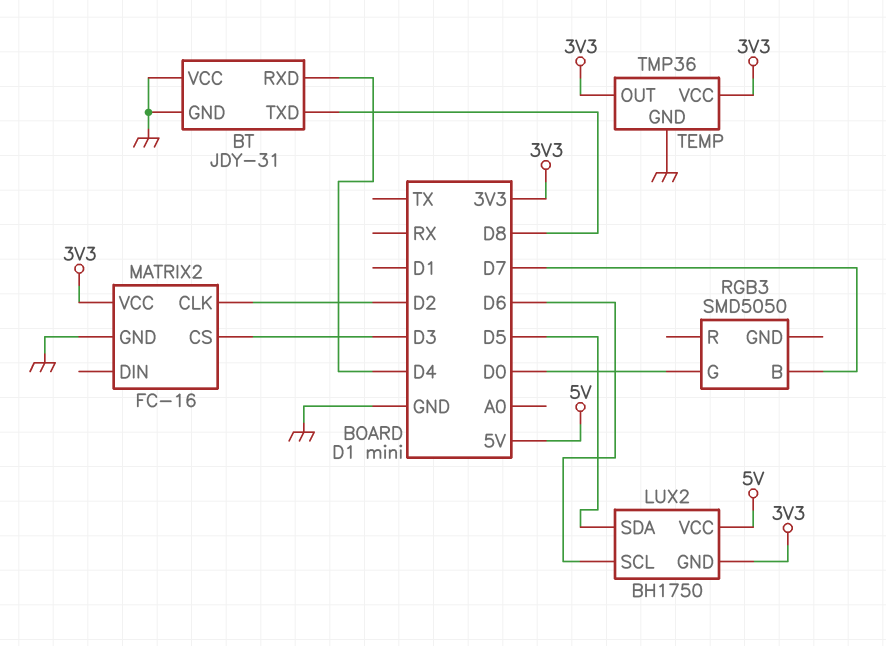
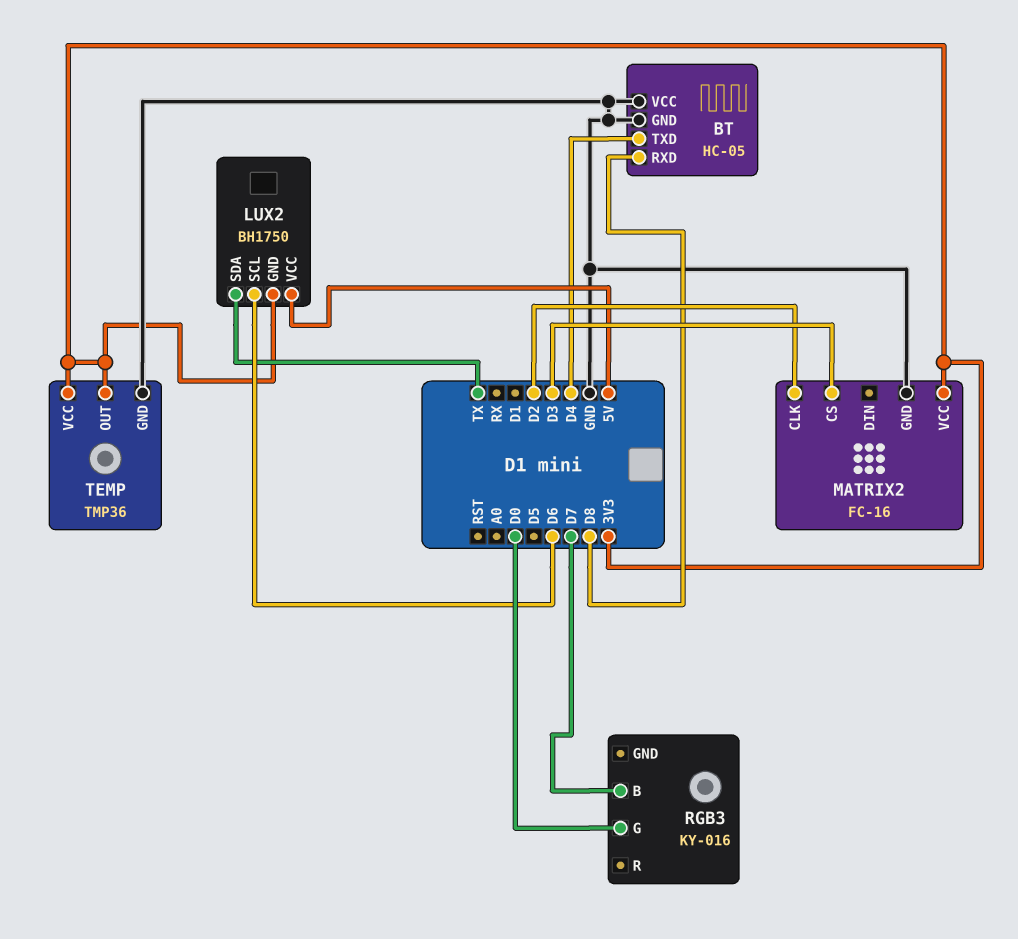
BT: JDY-31 -> HC-05
BT pin RXD: D4 -> D8
BT pin TXD: D8 -> D4
LUX2 pin SDA: D5 -> TX
RGB3: SMD5050 -> KY-016

